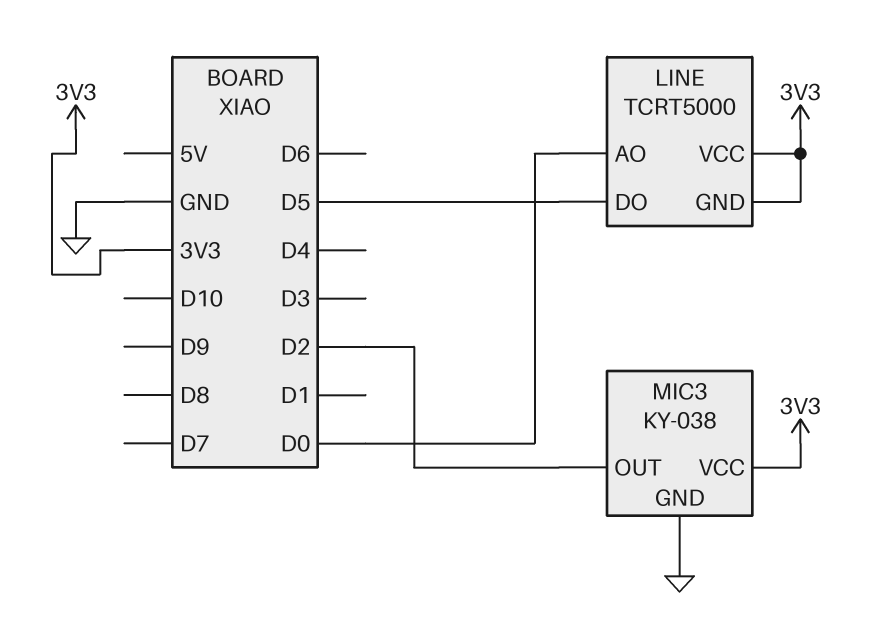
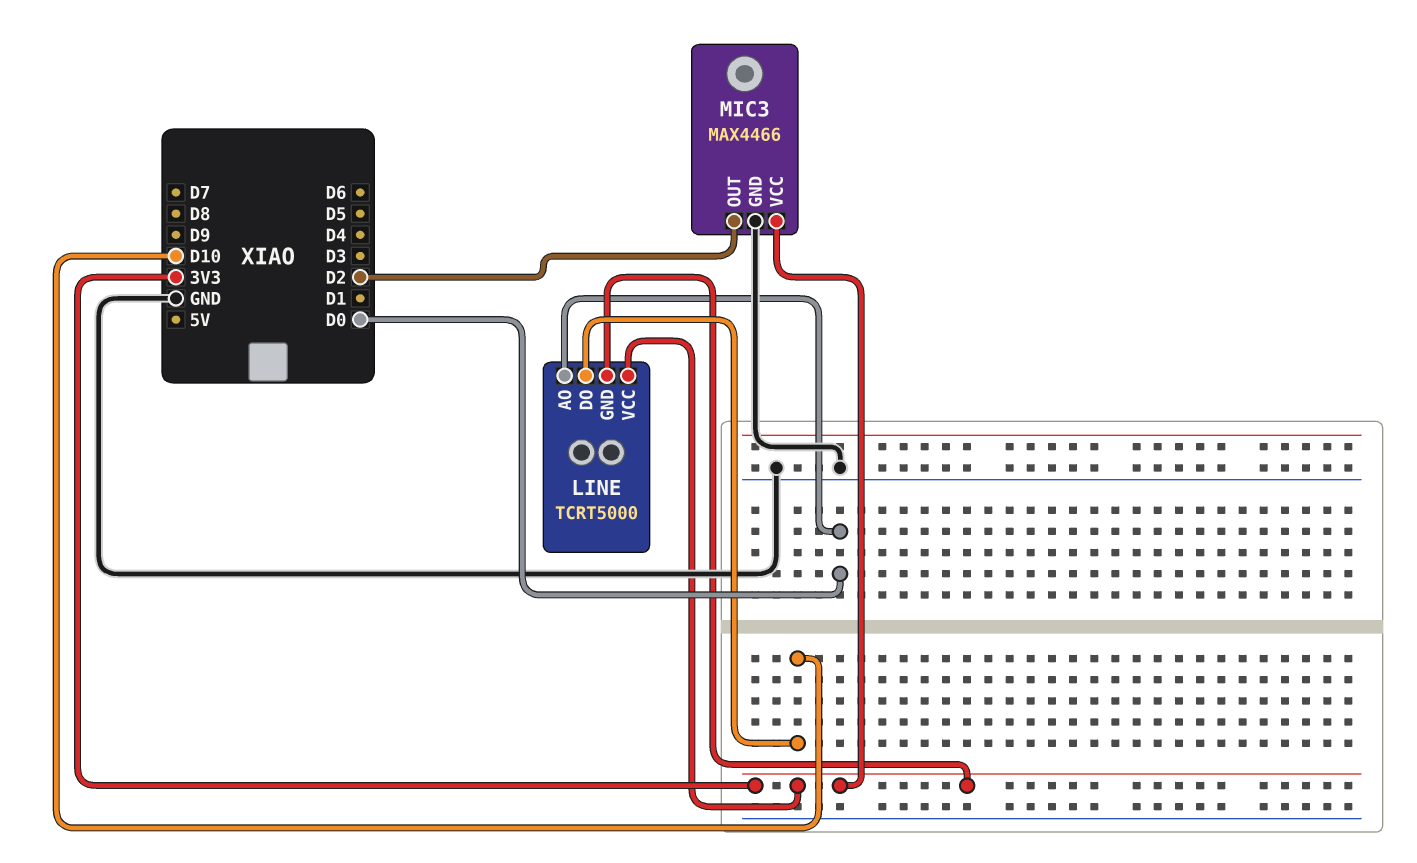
LINE pin DO: D5 -> D10
MIC3: KY-038 -> MAX4466

